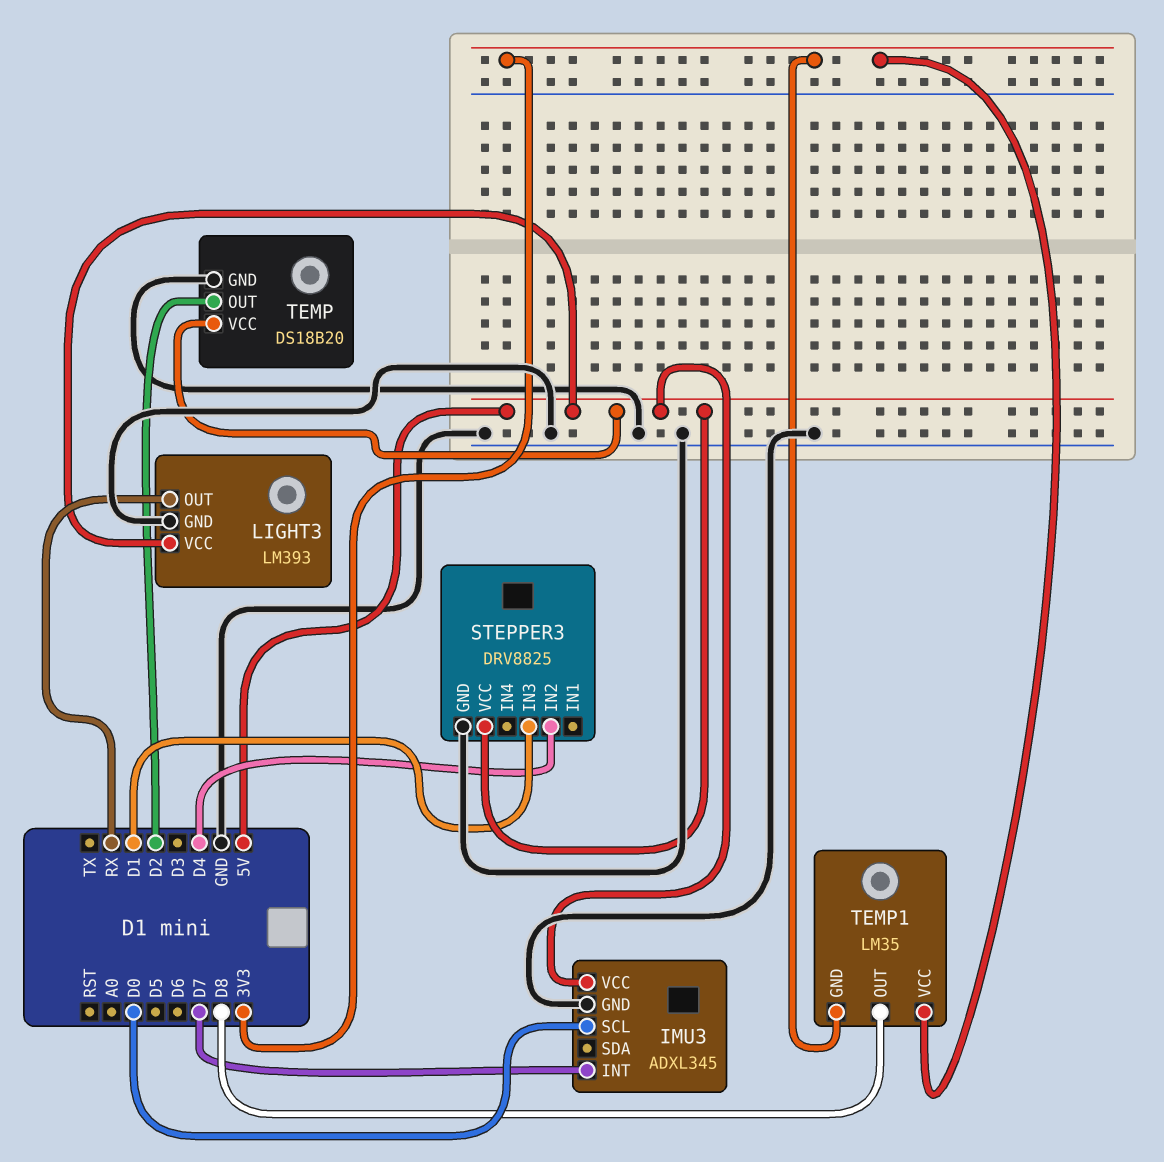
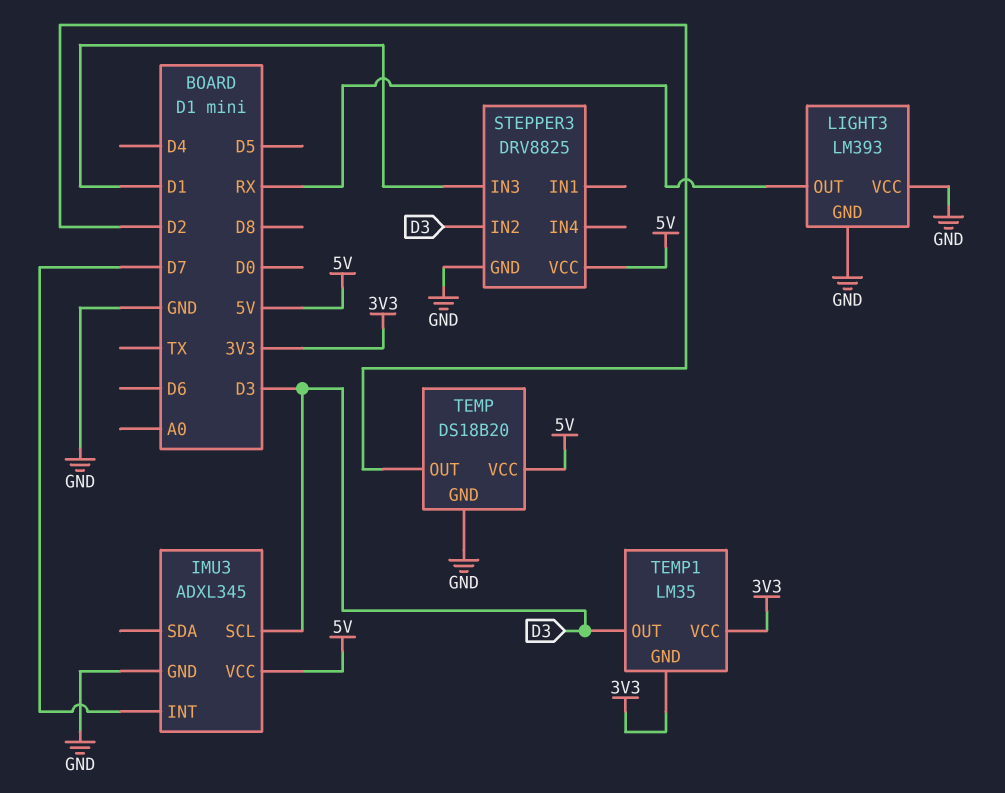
IMU3 pin SCL: D0 -> D3
LIGHT3 pin VCC: 5V -> GND
STEPPER3 pin IN2: D4 -> D3
TEMP1 pin OUT: D8 -> D3

